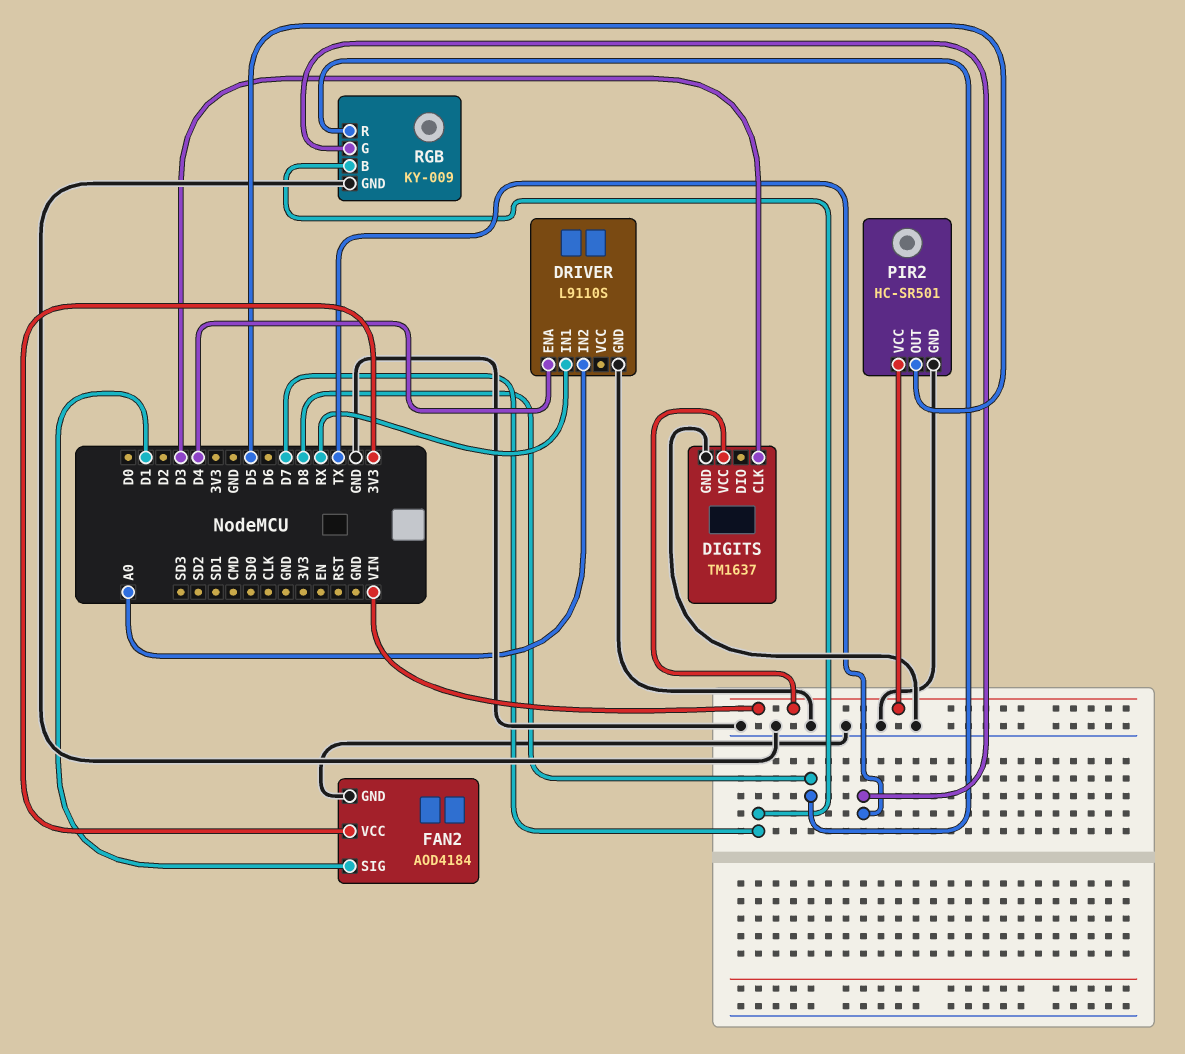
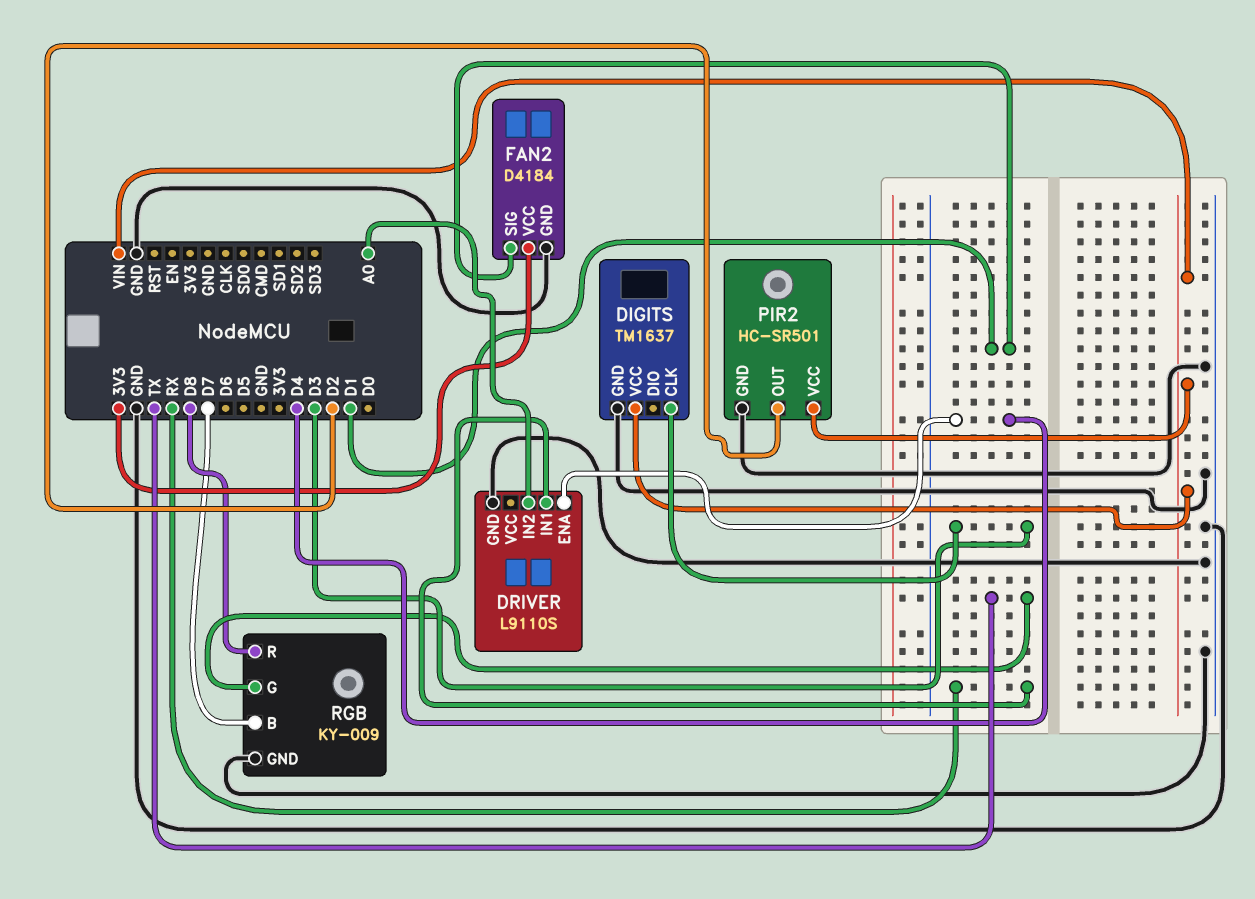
FAN2: AOD4184 -> D4184
PIR2 pin OUT: D5 -> D2

